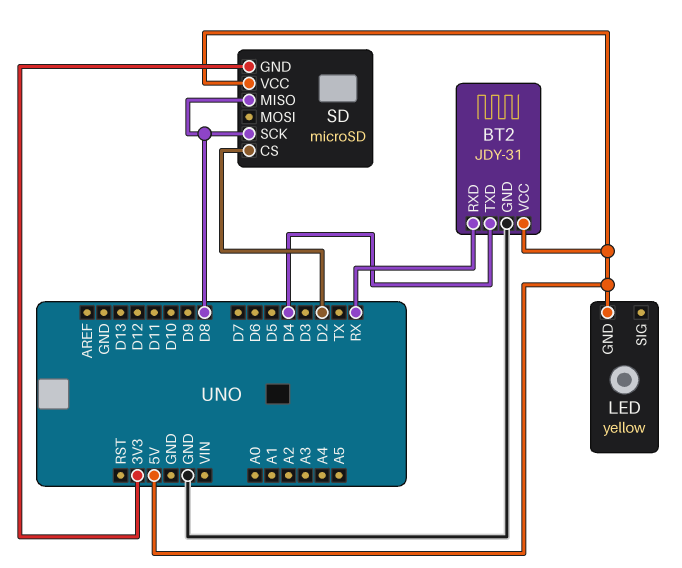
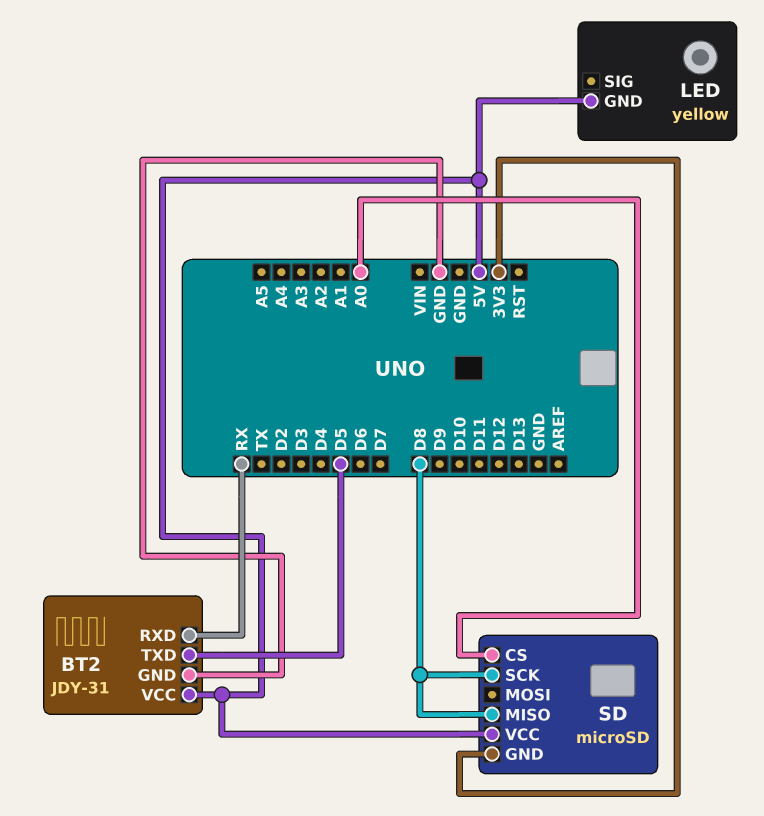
BT2 pin TXD: D4 -> D5
SD pin CS: D2 -> A0

